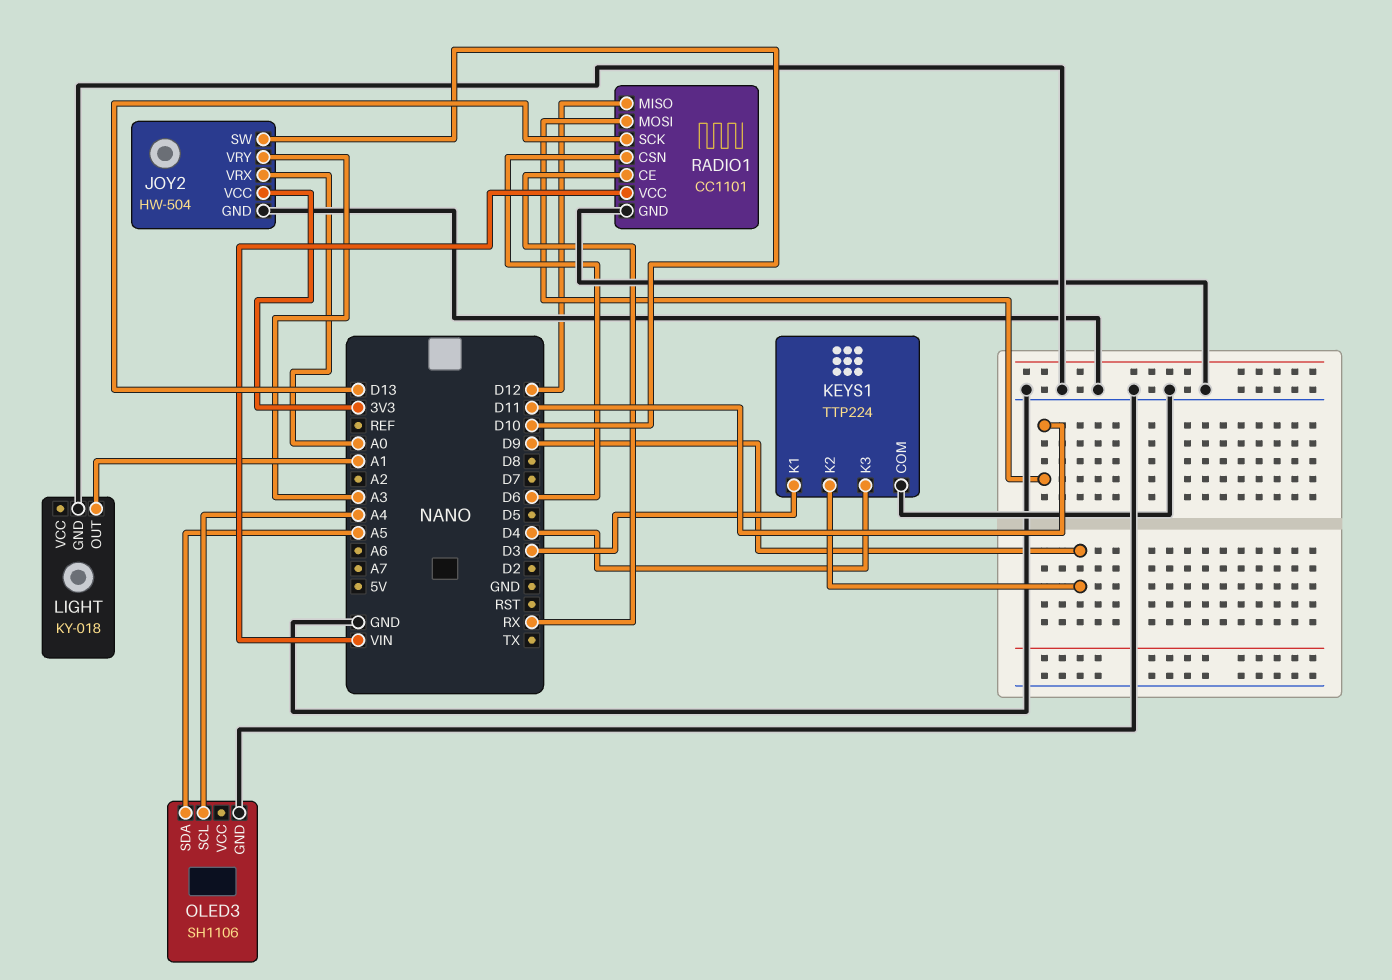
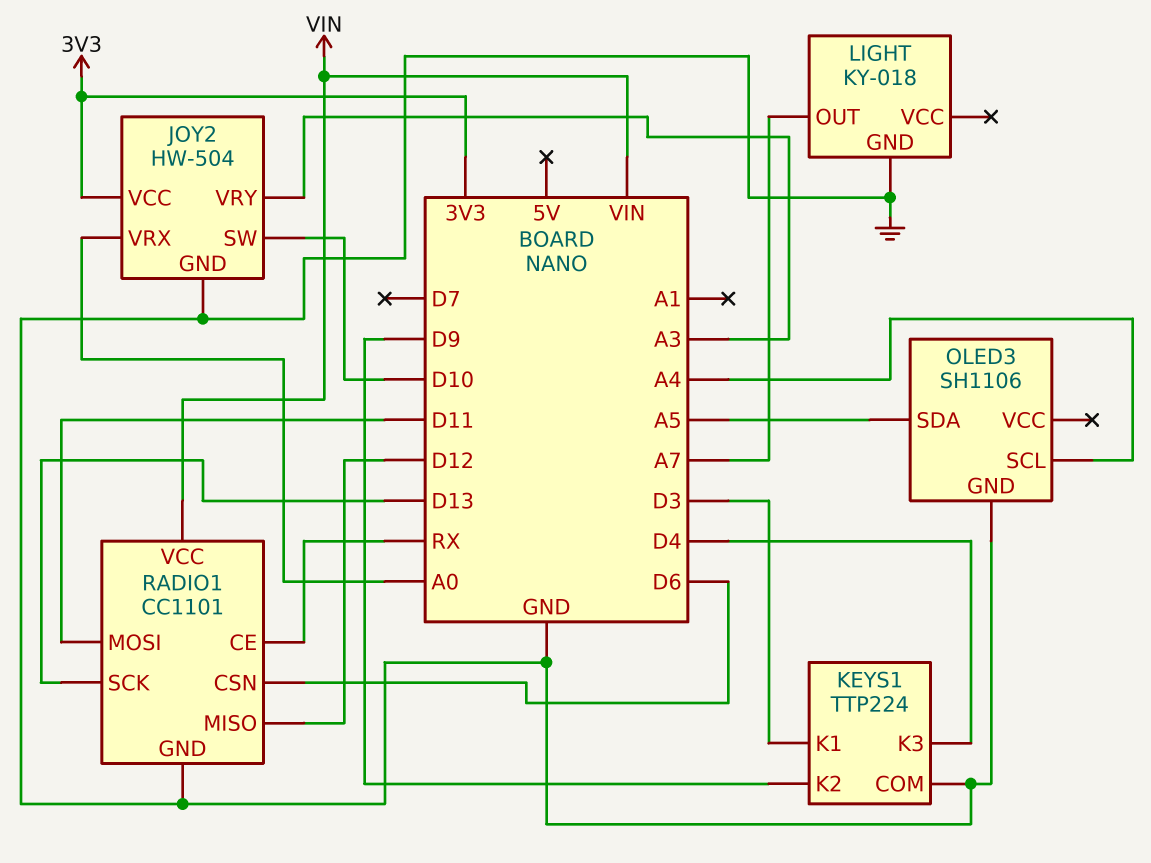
LIGHT pin OUT: A1 -> A7

